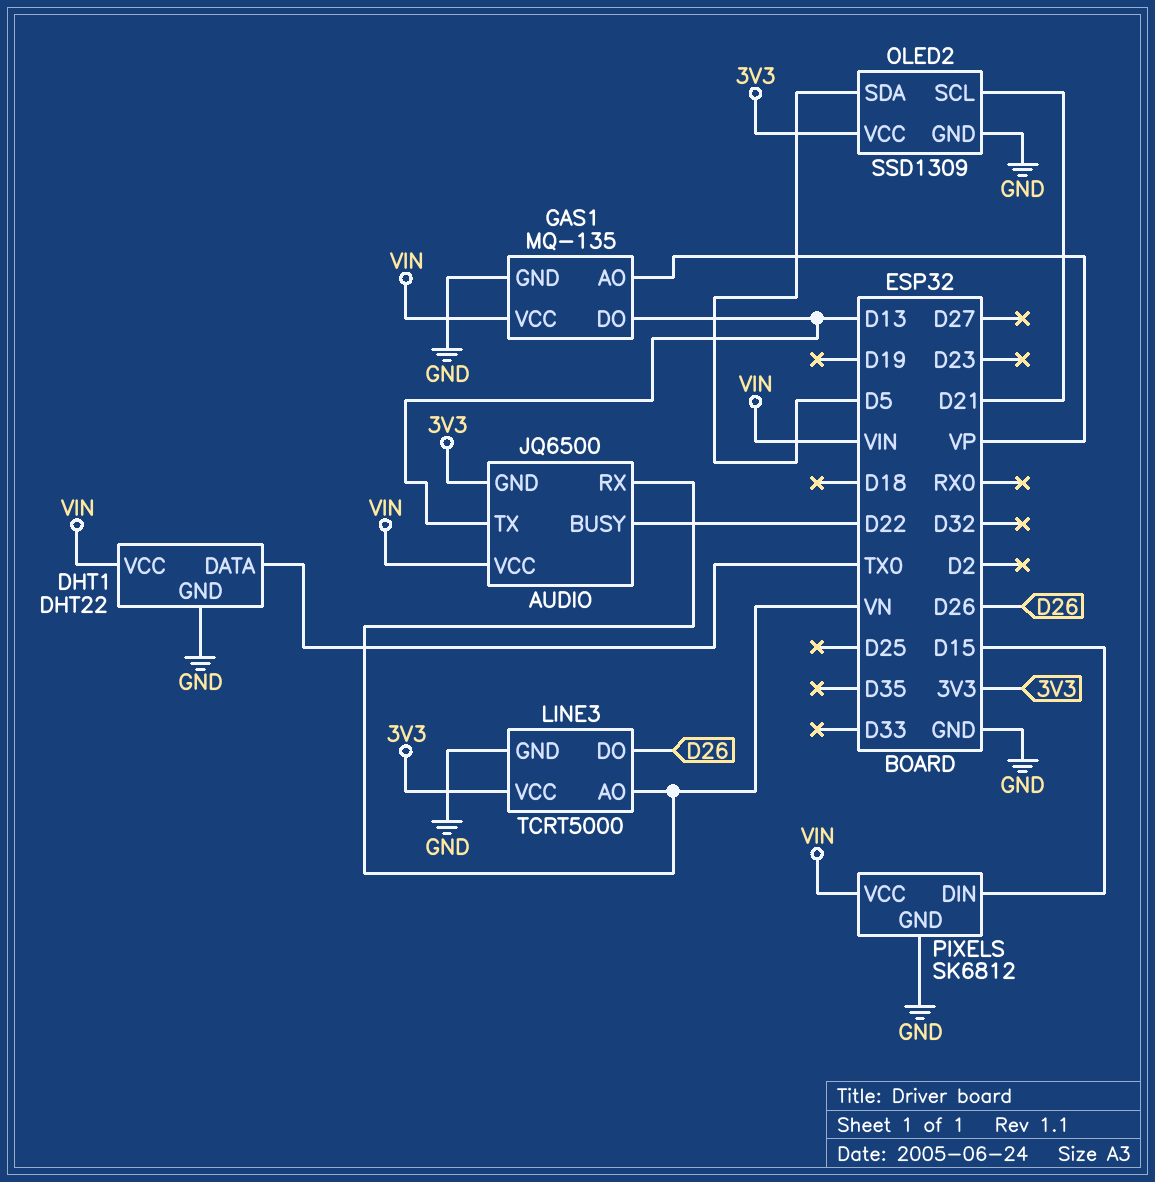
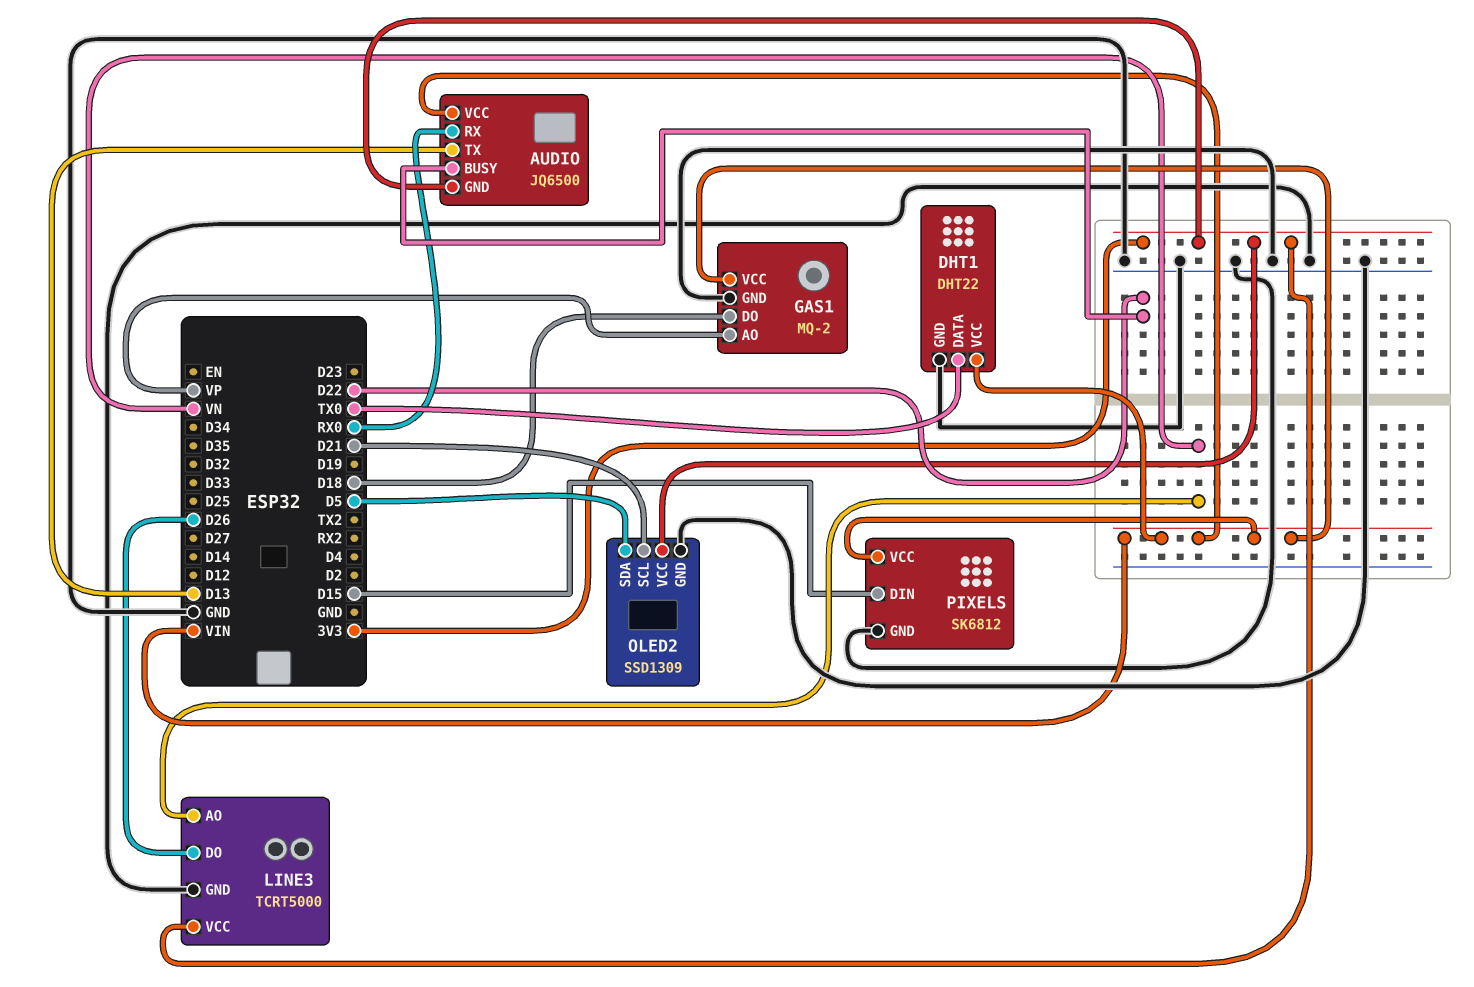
AUDIO pin RX: VN -> RX0
GAS1: MQ-135 -> MQ-2
GAS1 pin DO: D13 -> D18

